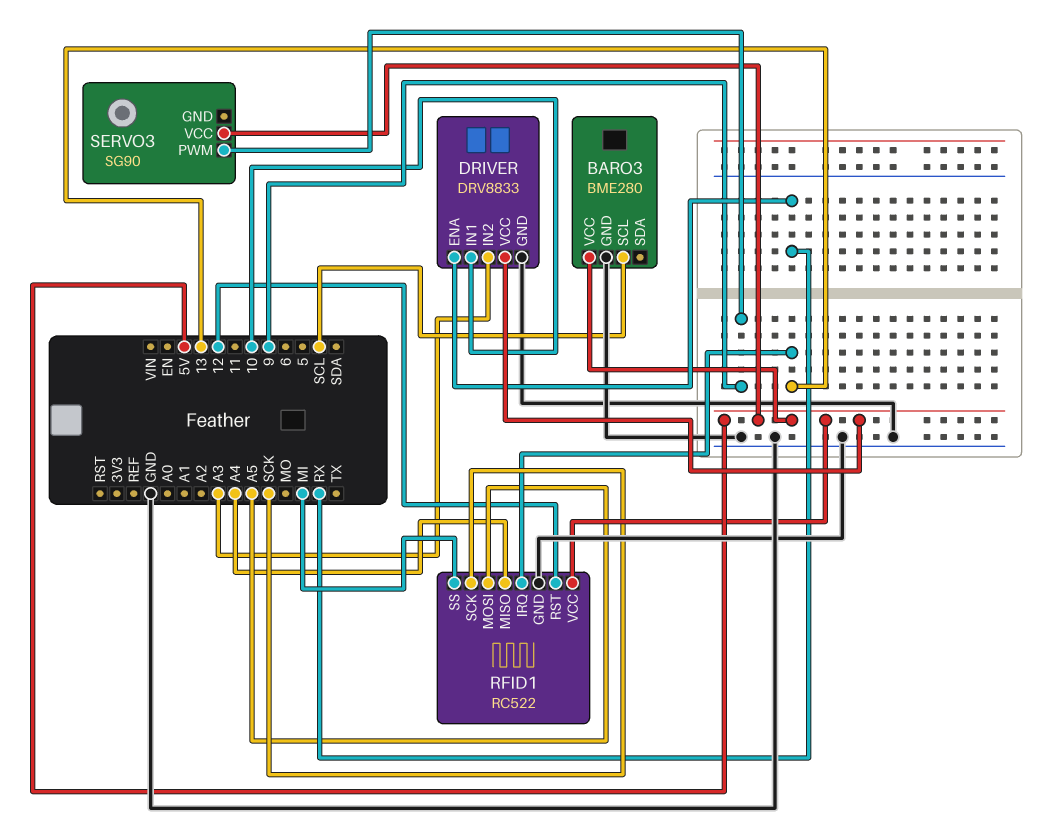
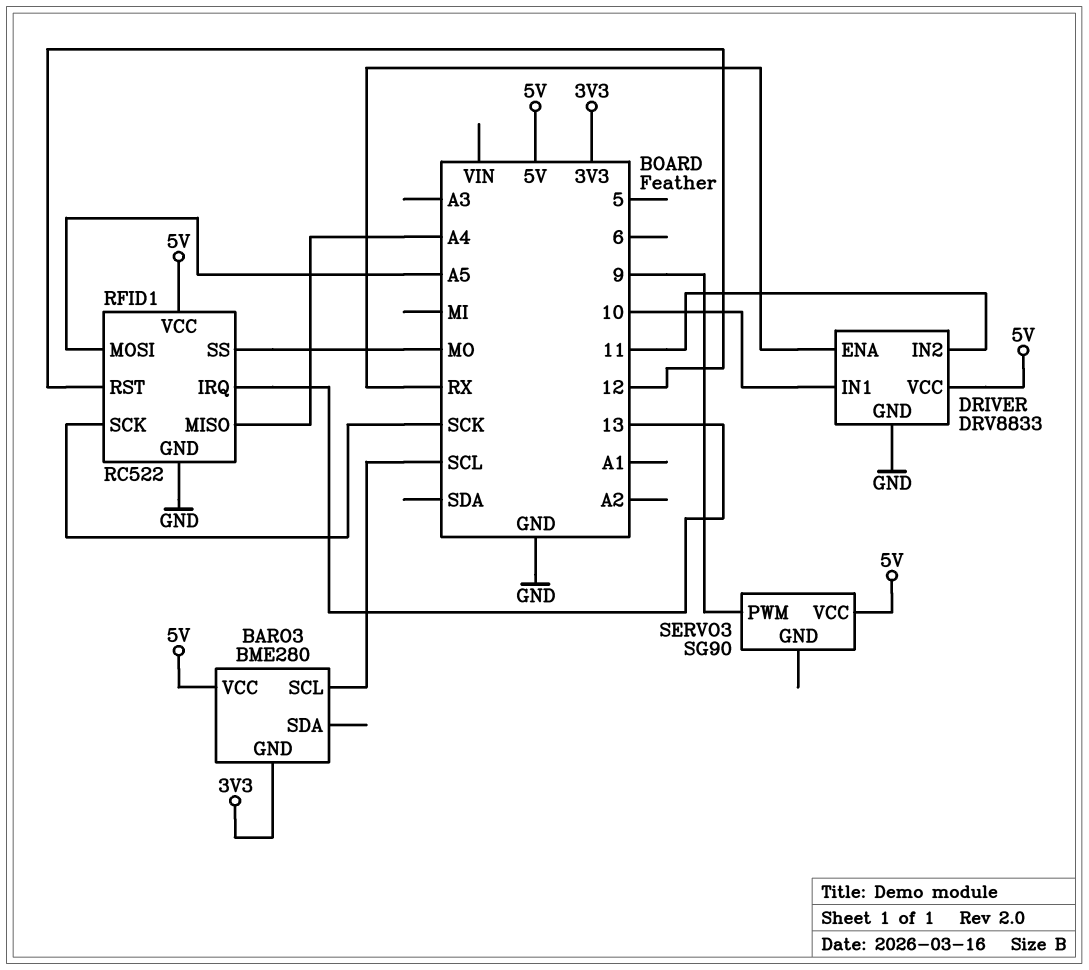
BARO3 pin GND: GND -> 3V3
DRIVER pin IN2: A3 -> 11
RFID1 pin SS: MI -> MO

